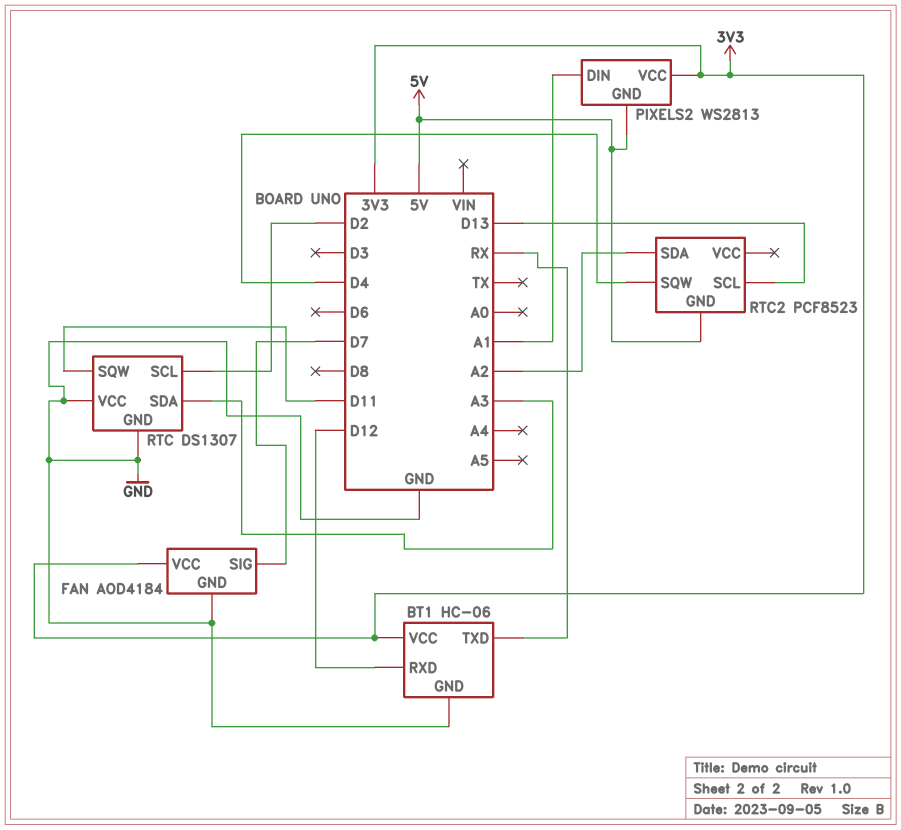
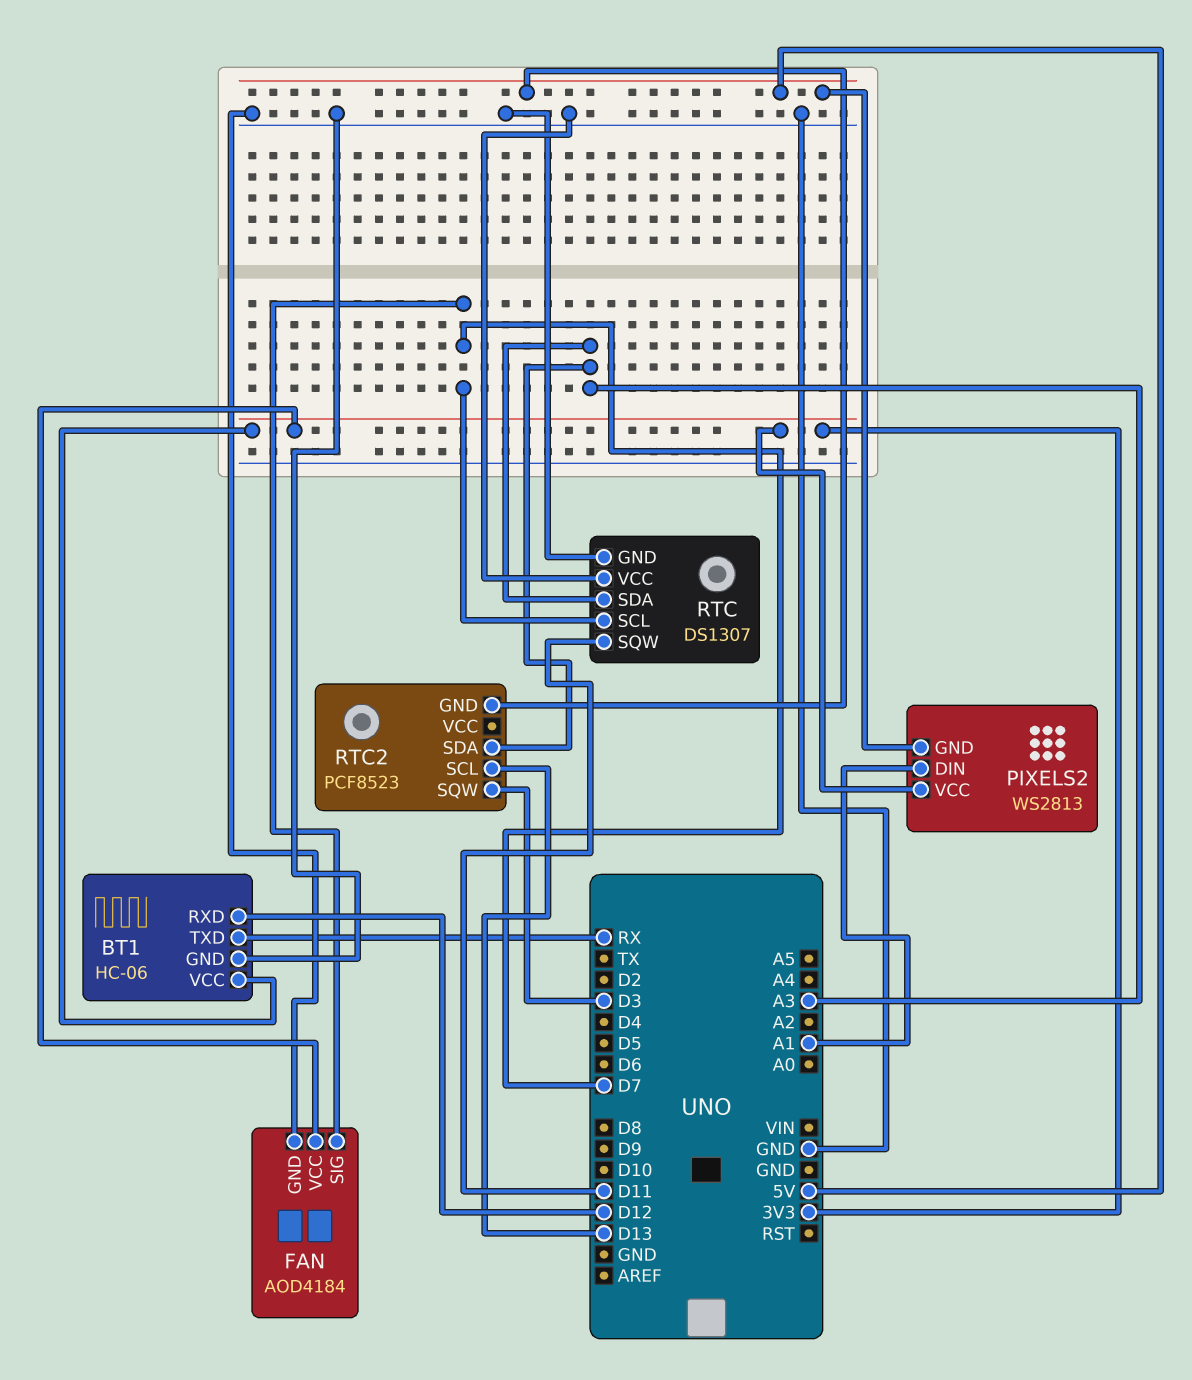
RTC pin SCL: D2 -> D7
RTC2 pin SDA: A2 -> A3
RTC2 pin SQW: D4 -> D3

